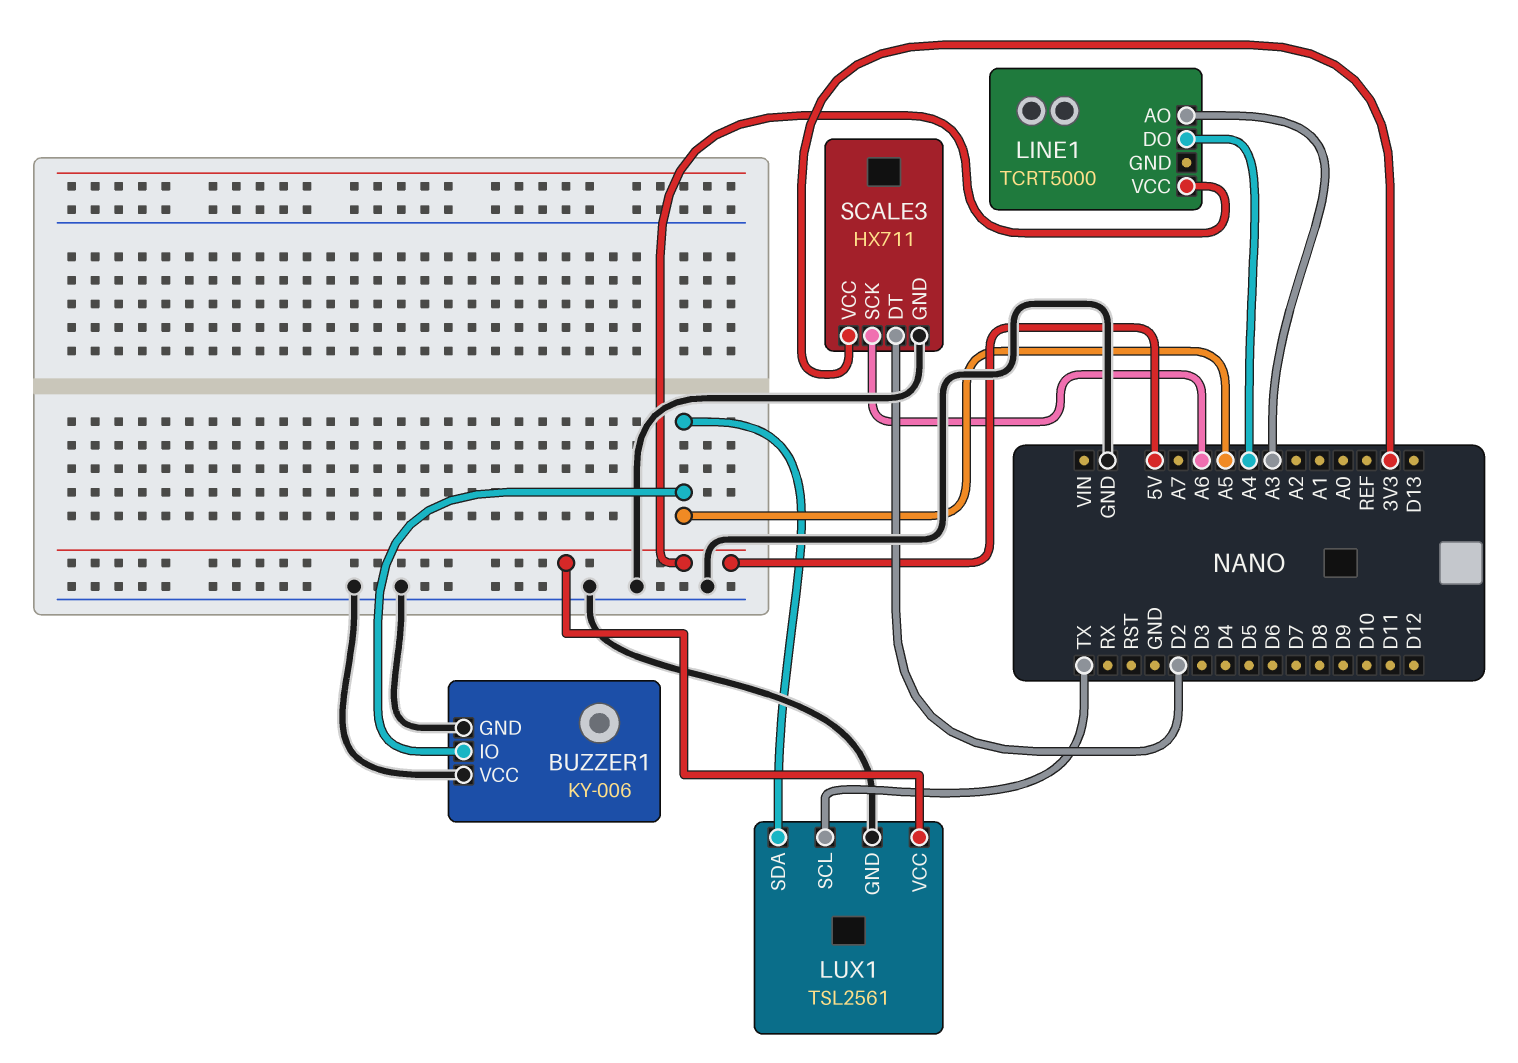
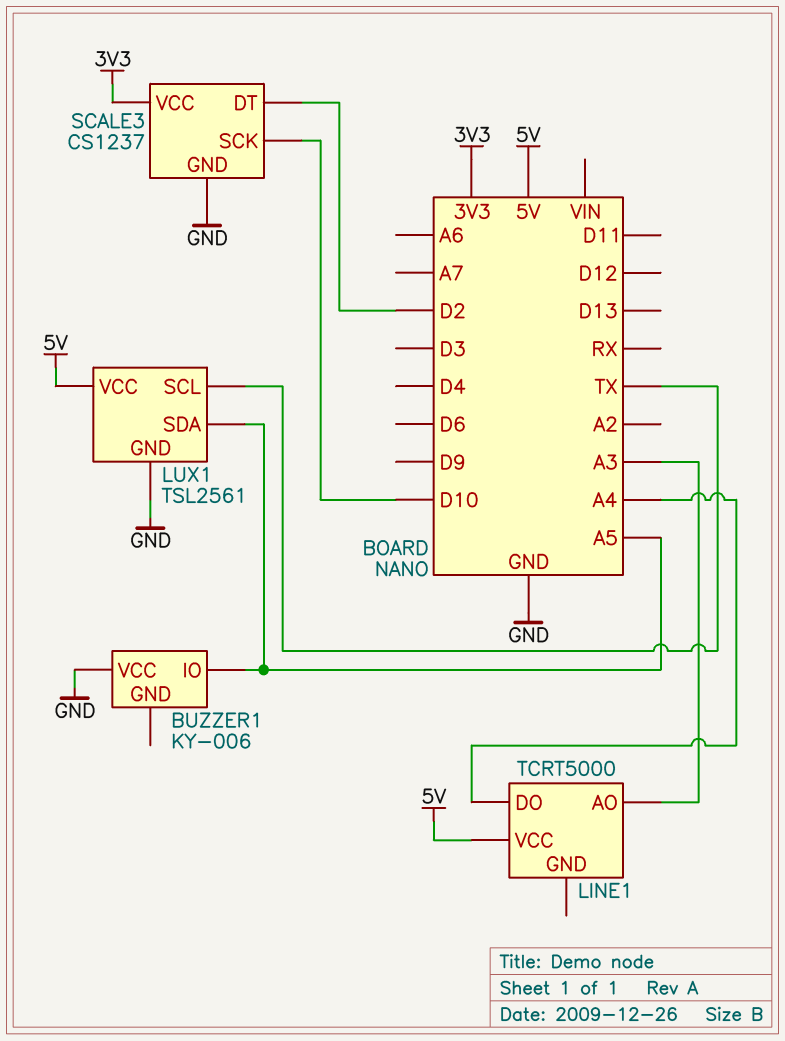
BUZZER1 pin GND: GND -> none
SCALE3: HX711 -> CS1237
SCALE3 pin SCK: A6 -> D10

